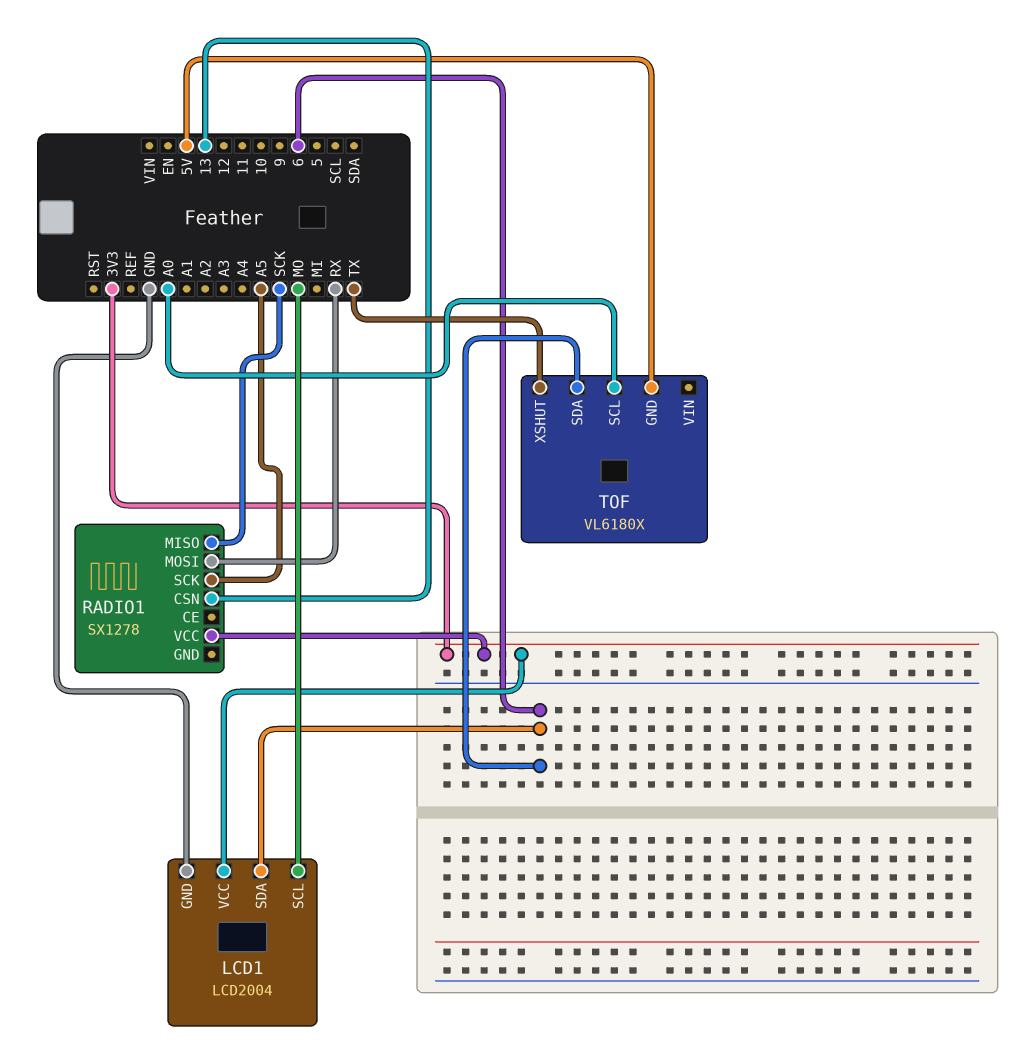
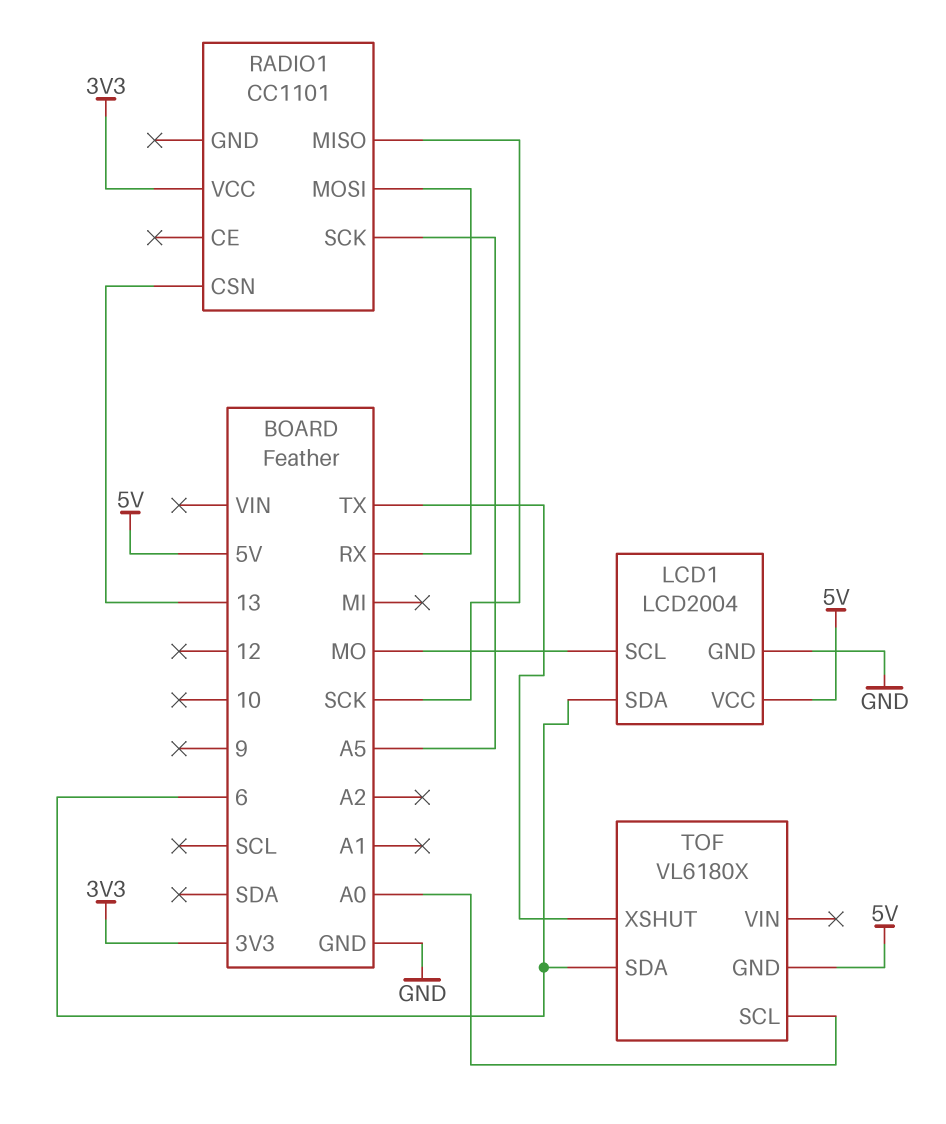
LCD1 pin VCC: 3V3 -> 5V
RADIO1: SX1278 -> CC1101

